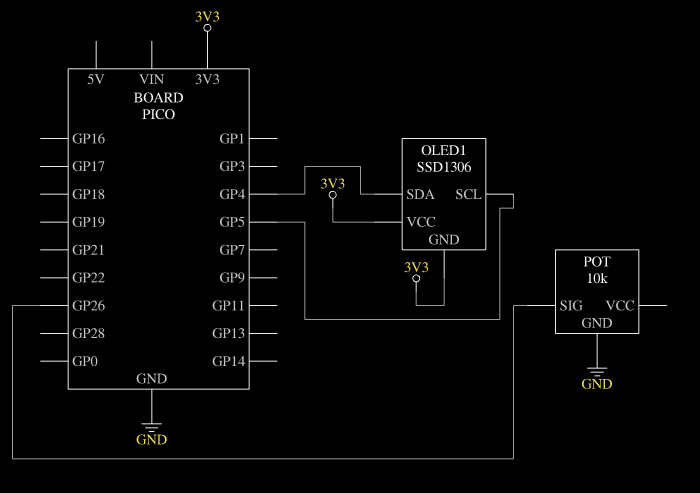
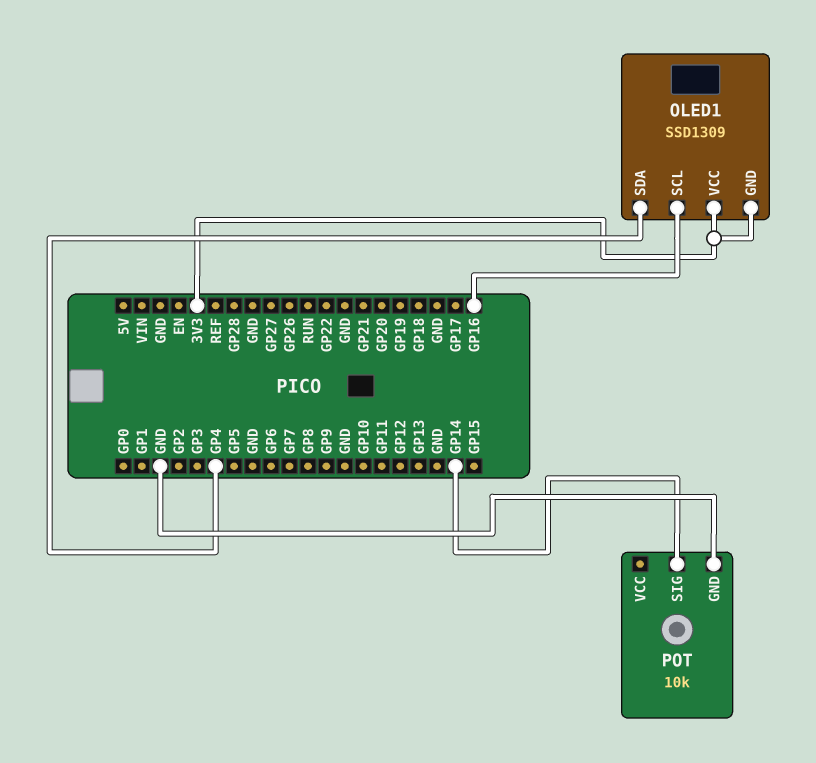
OLED1: SSD1306 -> SSD1309
OLED1 pin SCL: GP5 -> GP16
POT pin SIG: GP26 -> GP14

